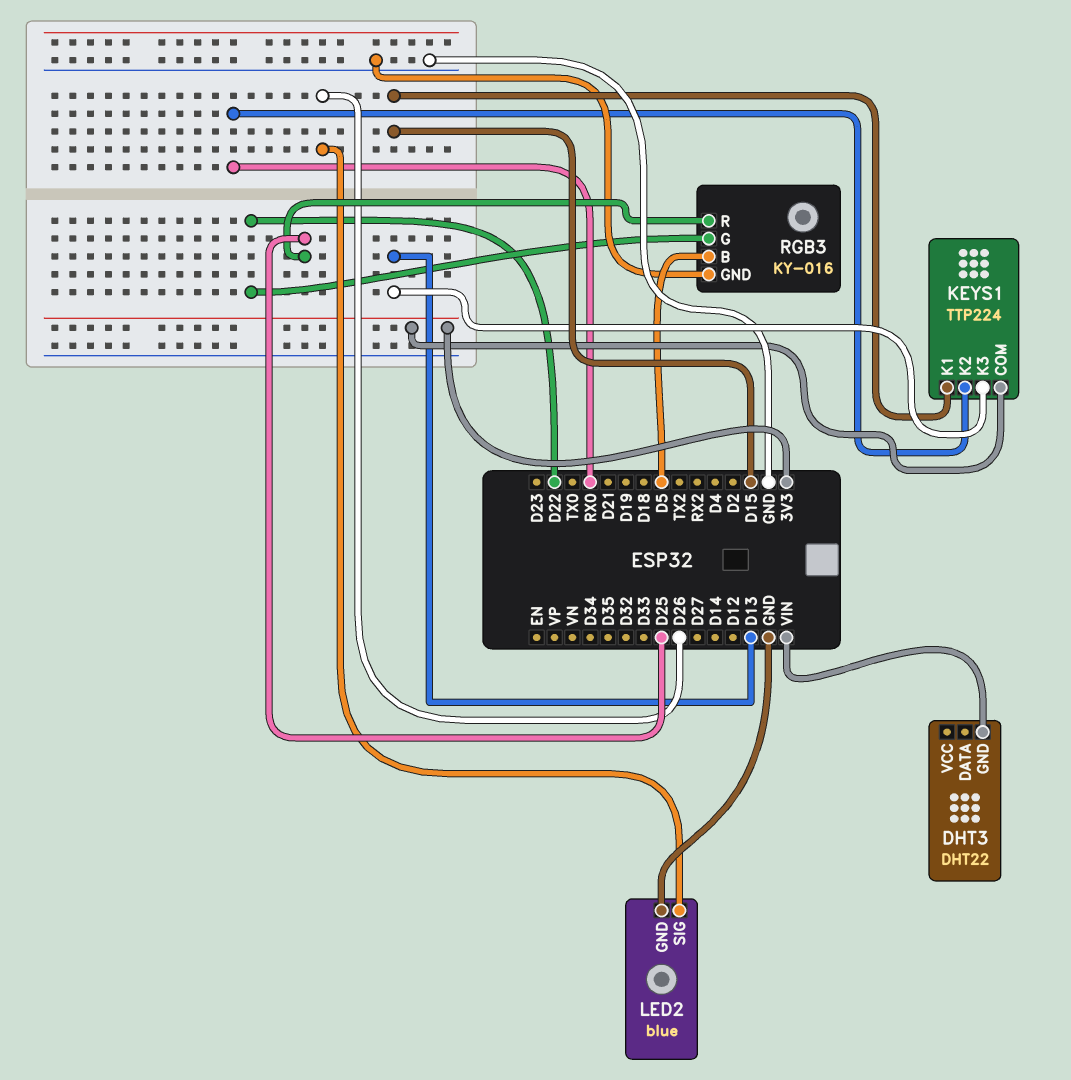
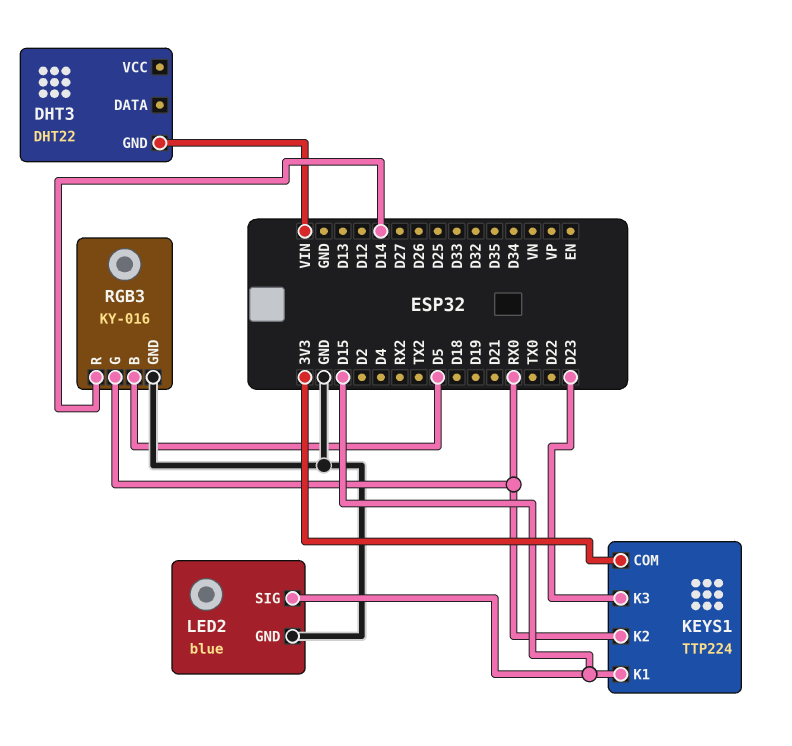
KEYS1 pin K3: D13 -> D23
LED2 pin SIG: D26 -> D15
RGB3 pin G: D22 -> RX0
RGB3 pin R: D25 -> D14

